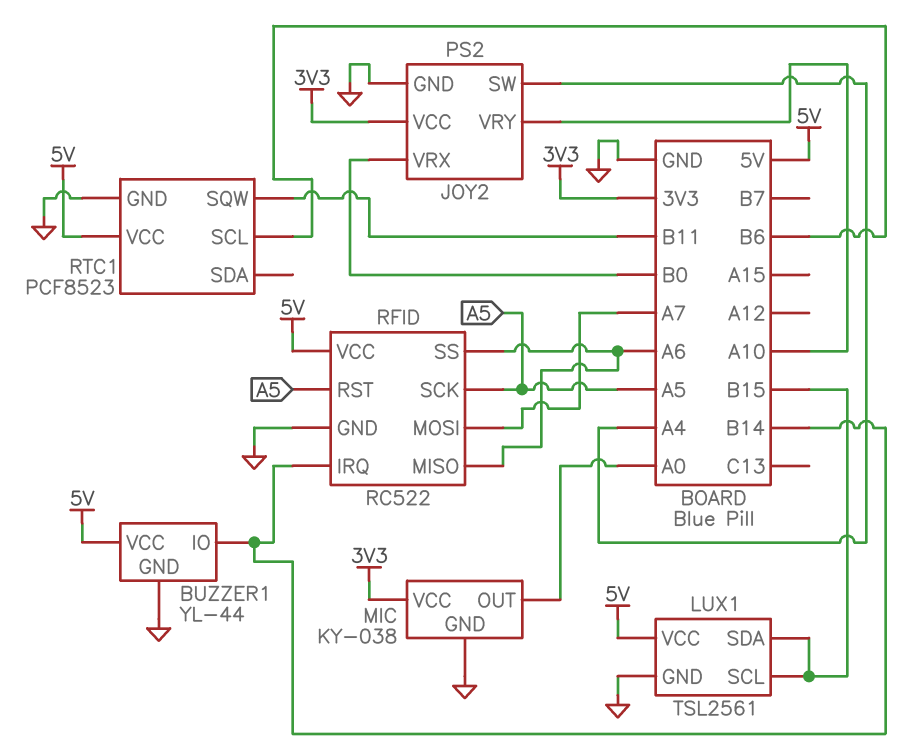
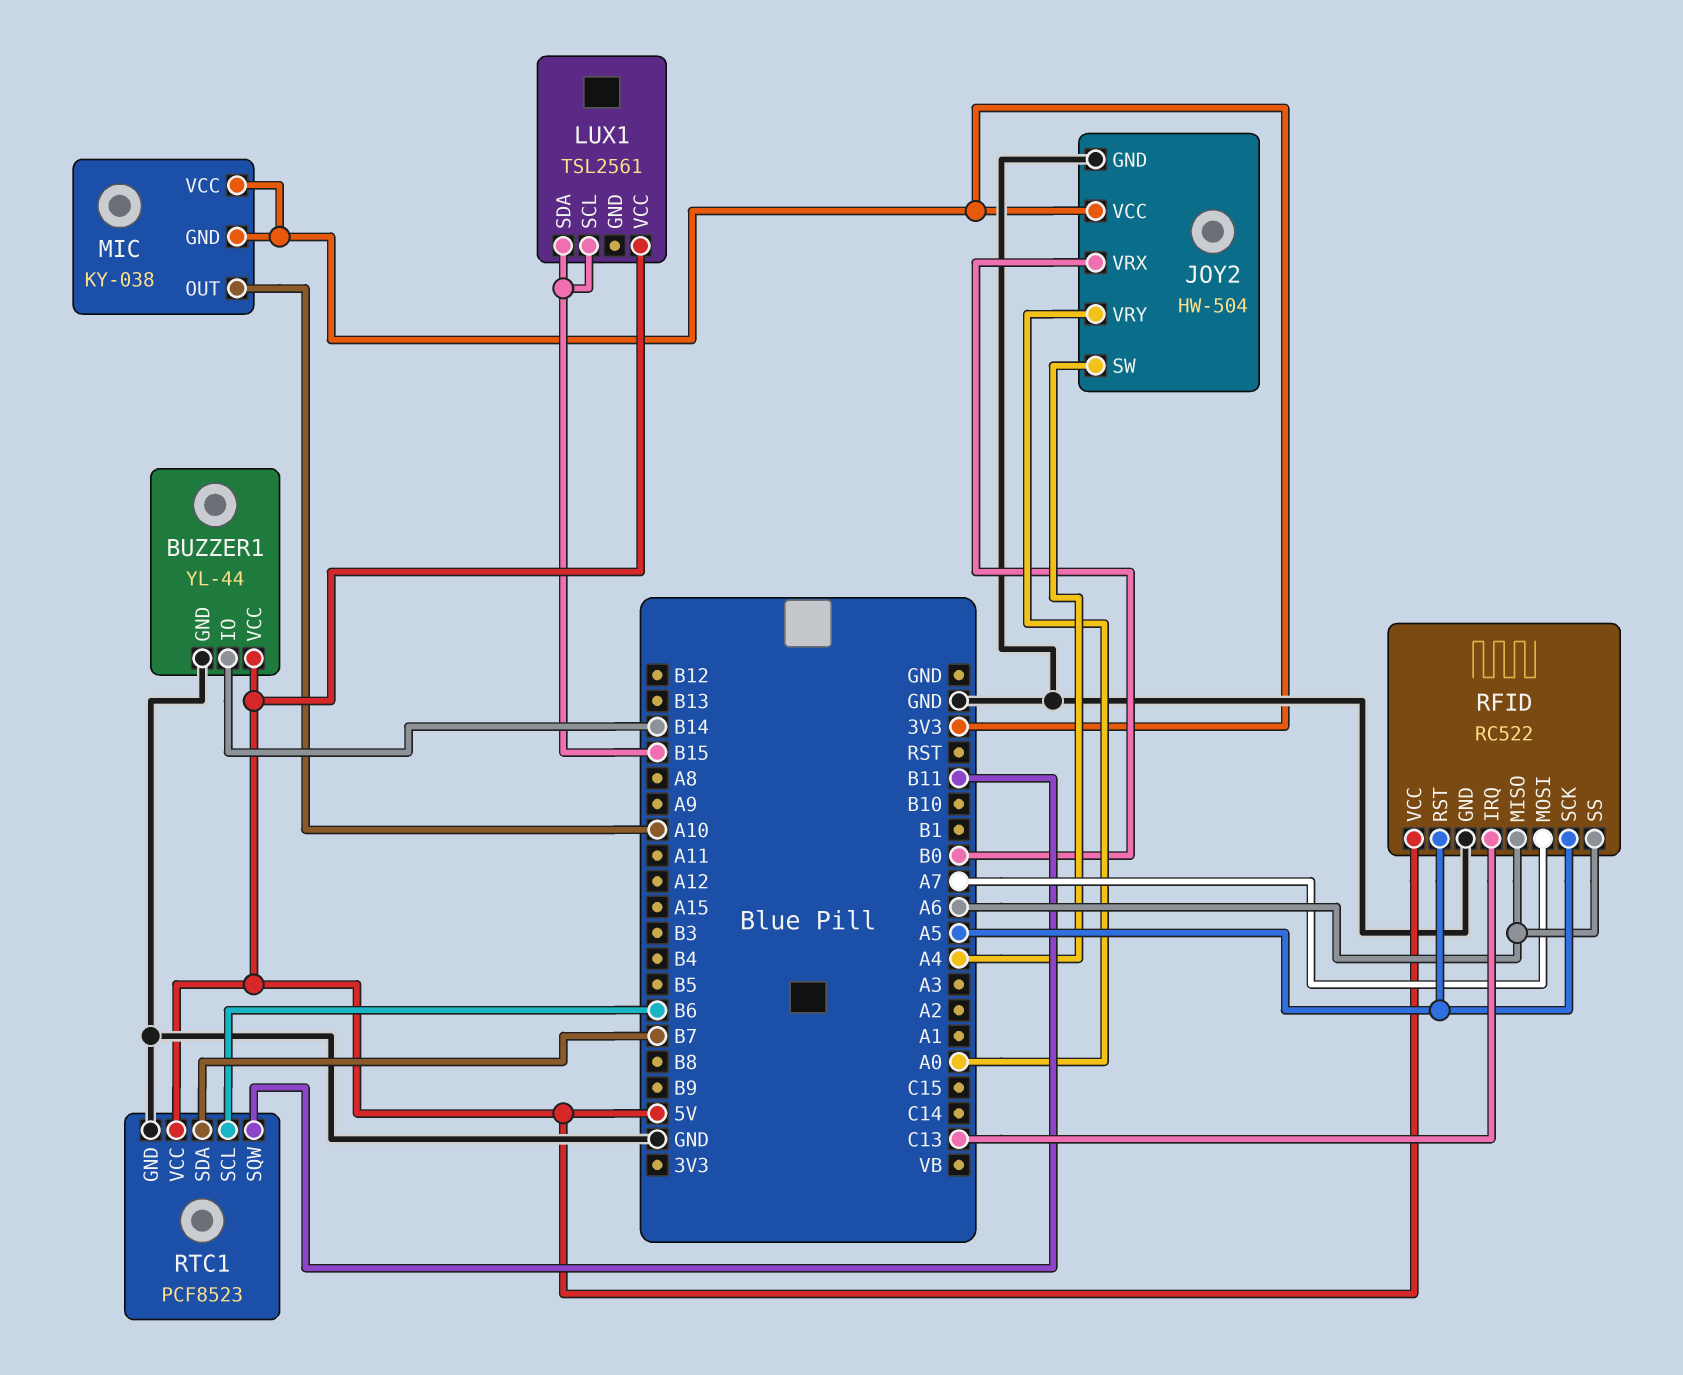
JOY2: PS2 -> HW-504
JOY2 pin VRY: A10 -> A0
LUX1 pin GND: GND -> none
MIC pin GND: GND -> 3V3
MIC pin OUT: A0 -> A10
RFID pin IRQ: B14 -> C13
RTC1 pin SDA: none -> B7

